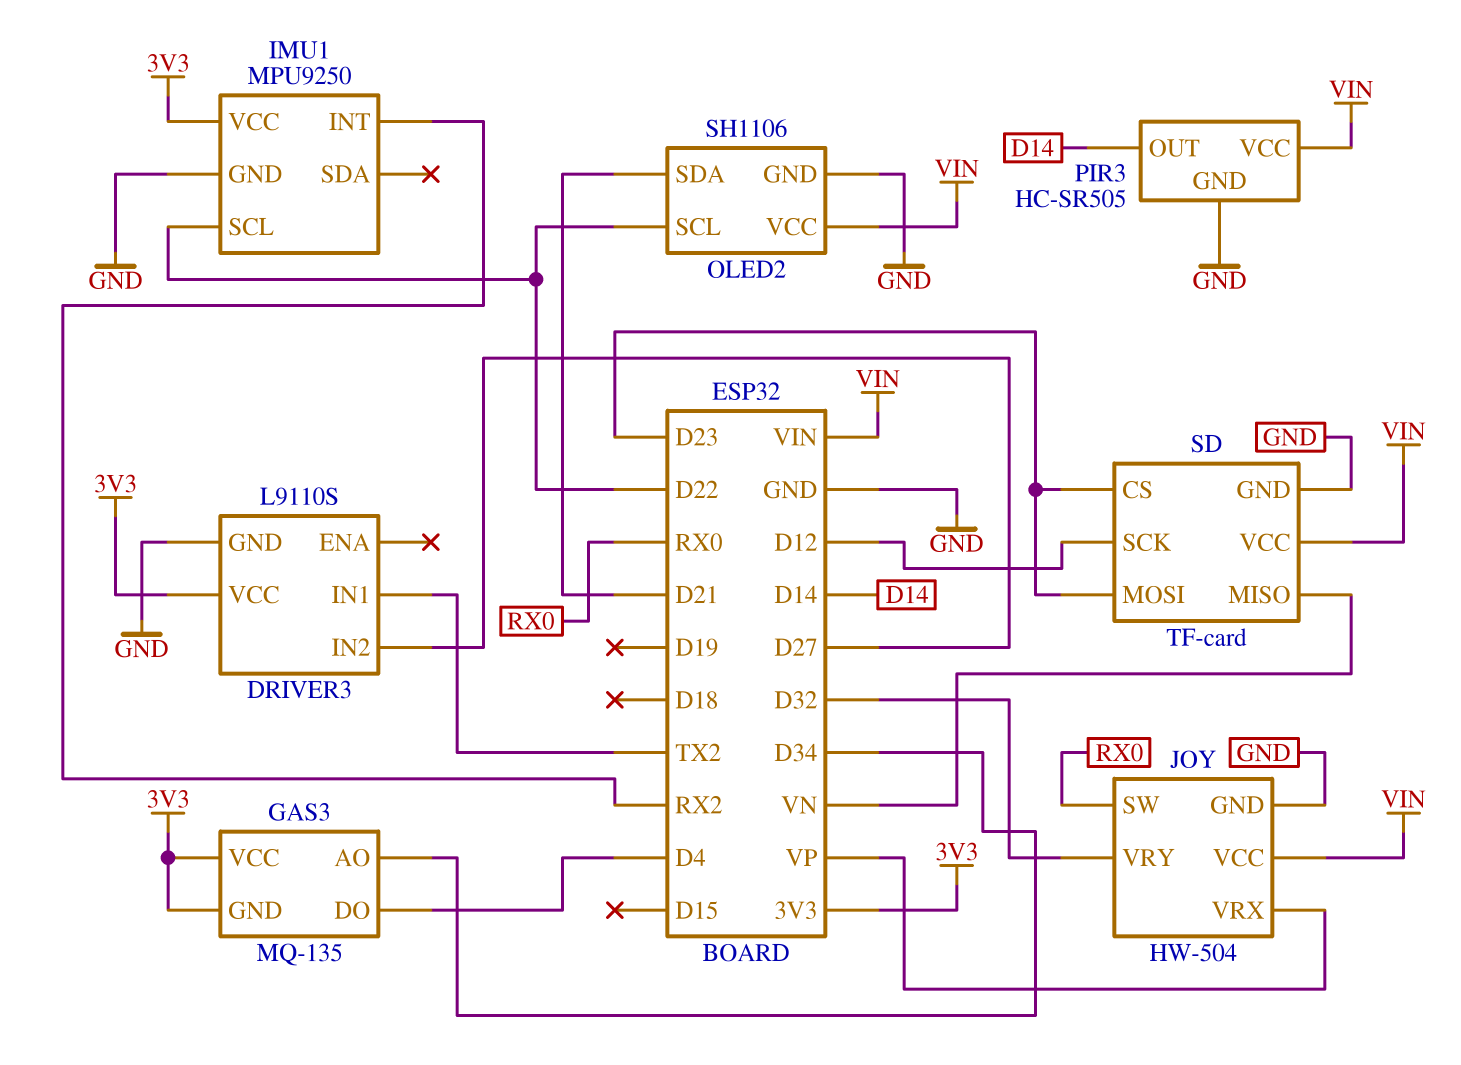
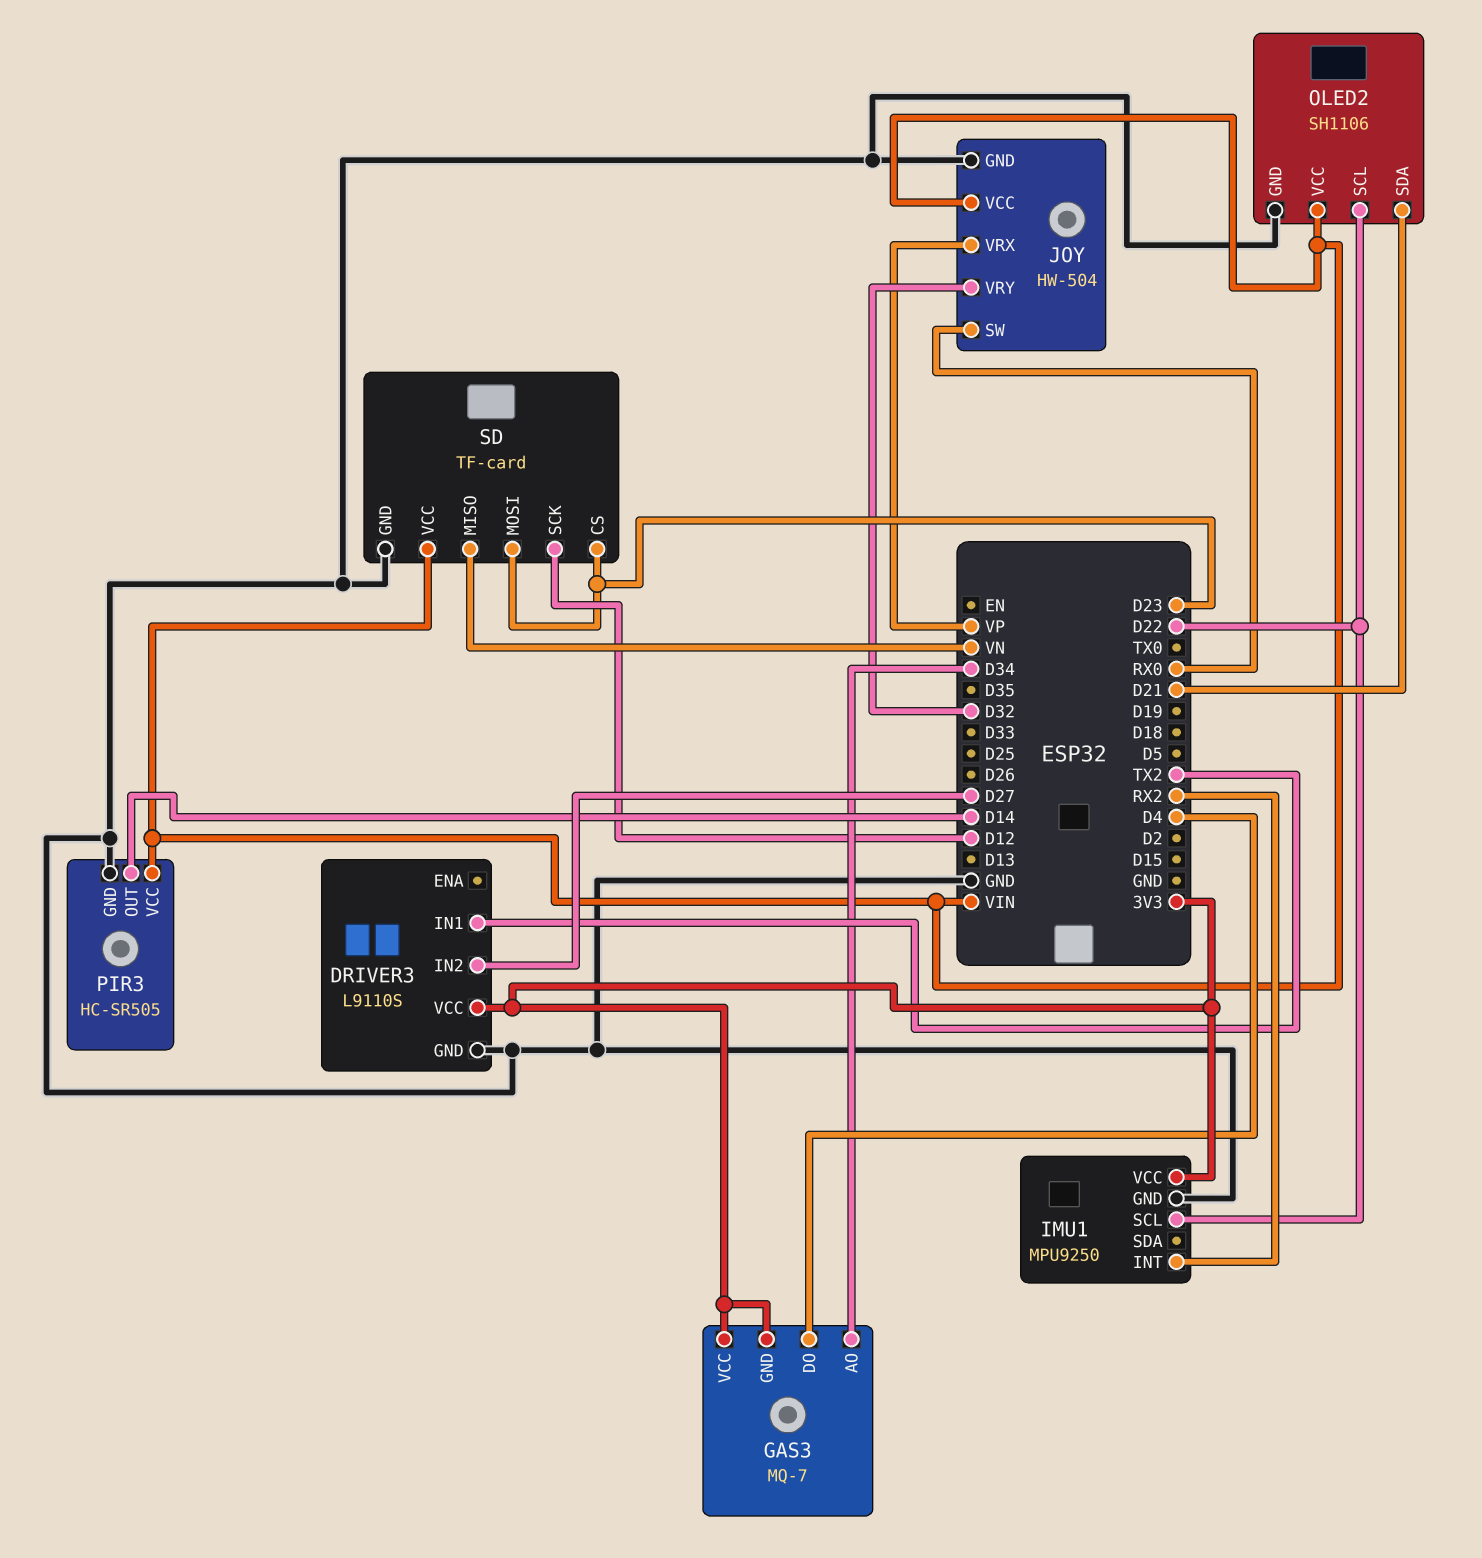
GAS3: MQ-135 -> MQ-7

